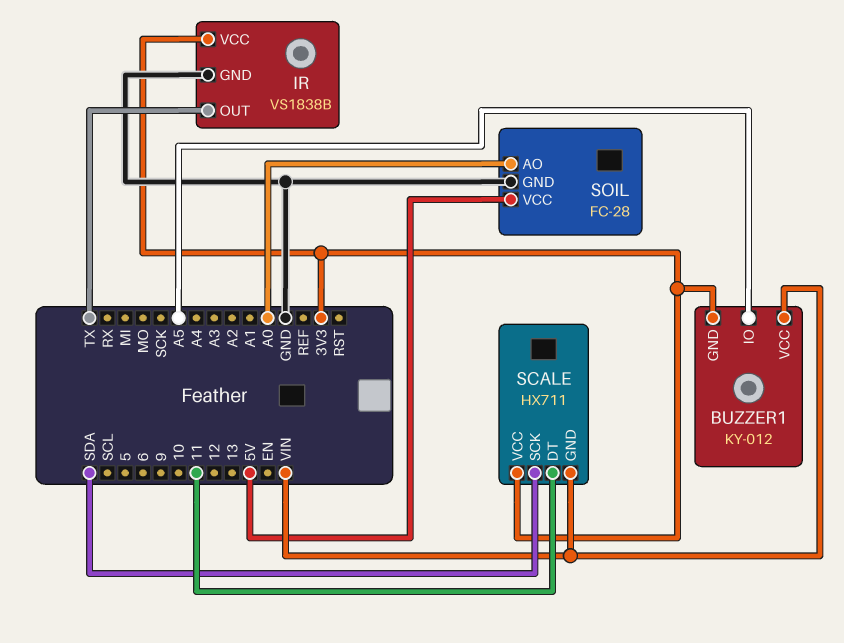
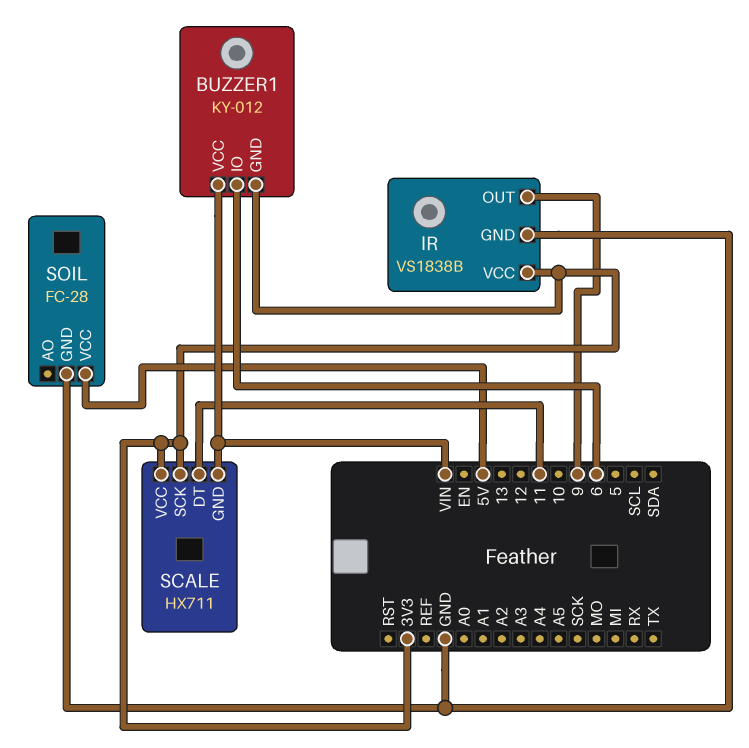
BUZZER1 pin IO: A5 -> 6
IR pin OUT: TX -> 9
SCALE pin SCK: SDA -> 3V3
SOIL pin AO: A0 -> none

